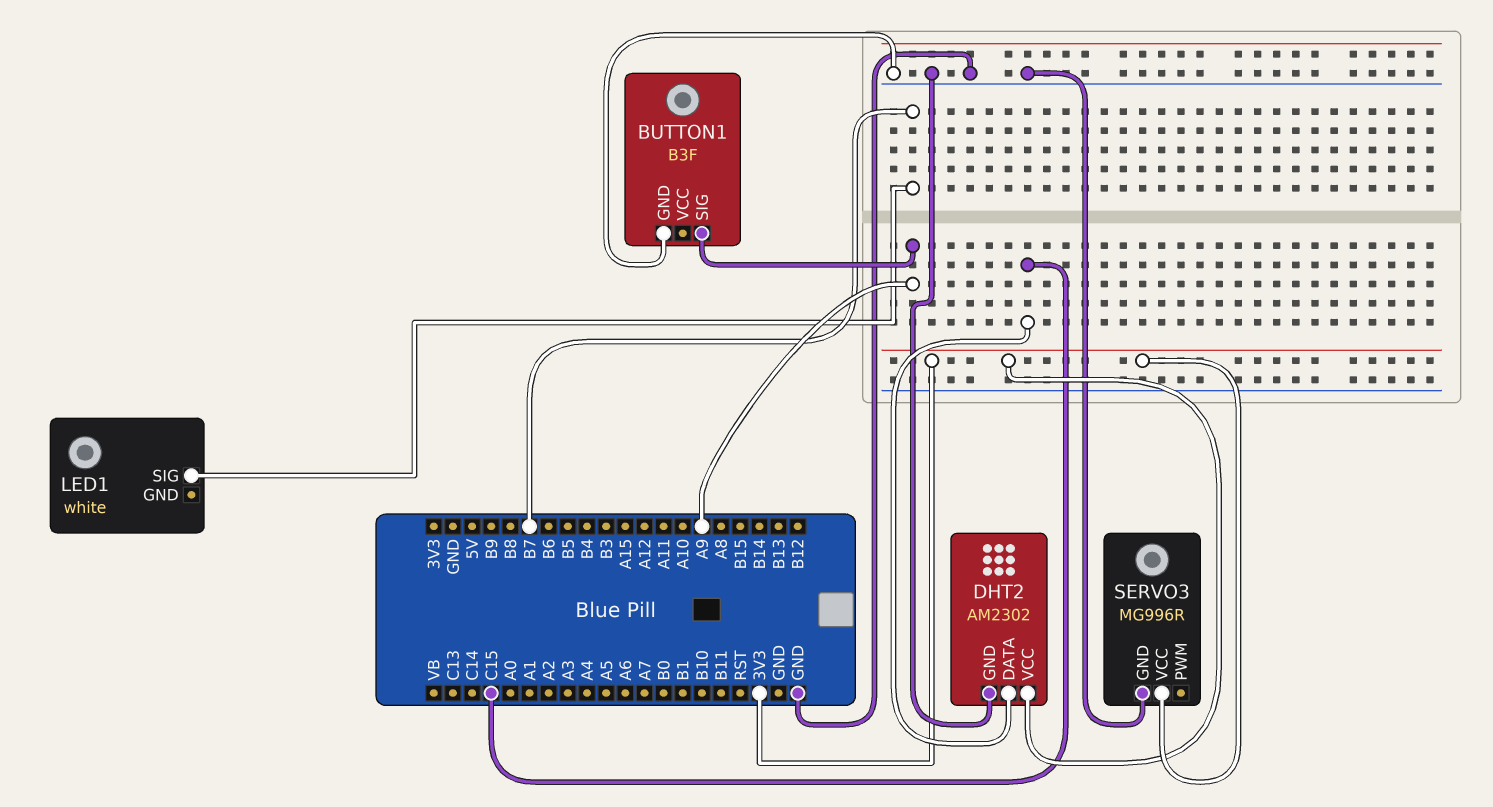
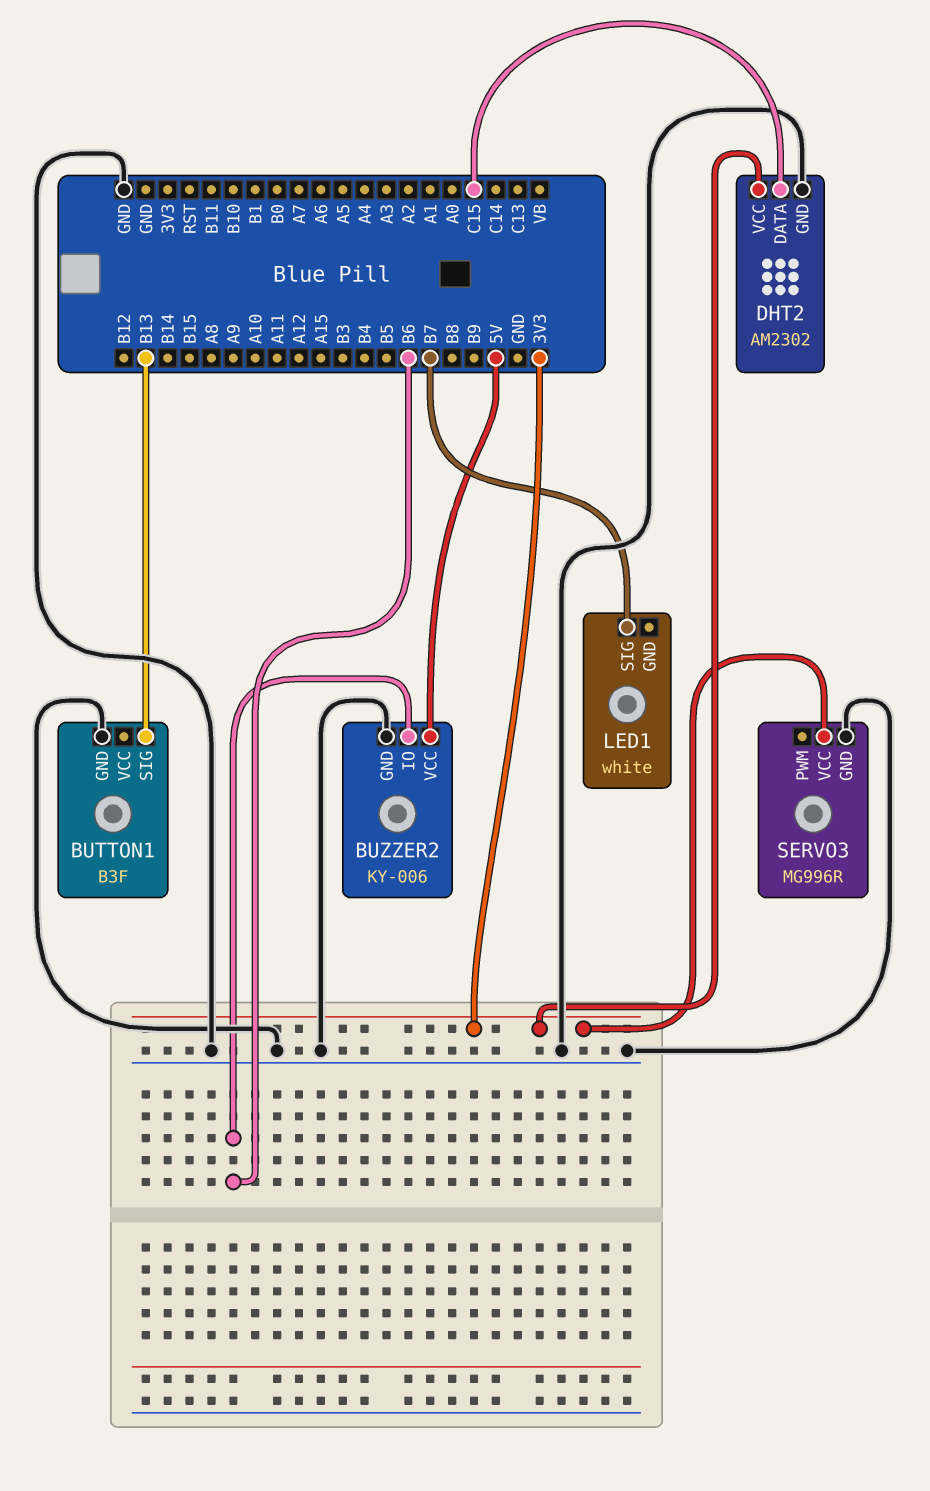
BUTTON1 pin SIG: A9 -> B13
BUZZER2: none -> KY-006
BUZZER2 pin GND: none -> GND
BUZZER2 pin IO: none -> B6
BUZZER2 pin VCC: none -> 5V

